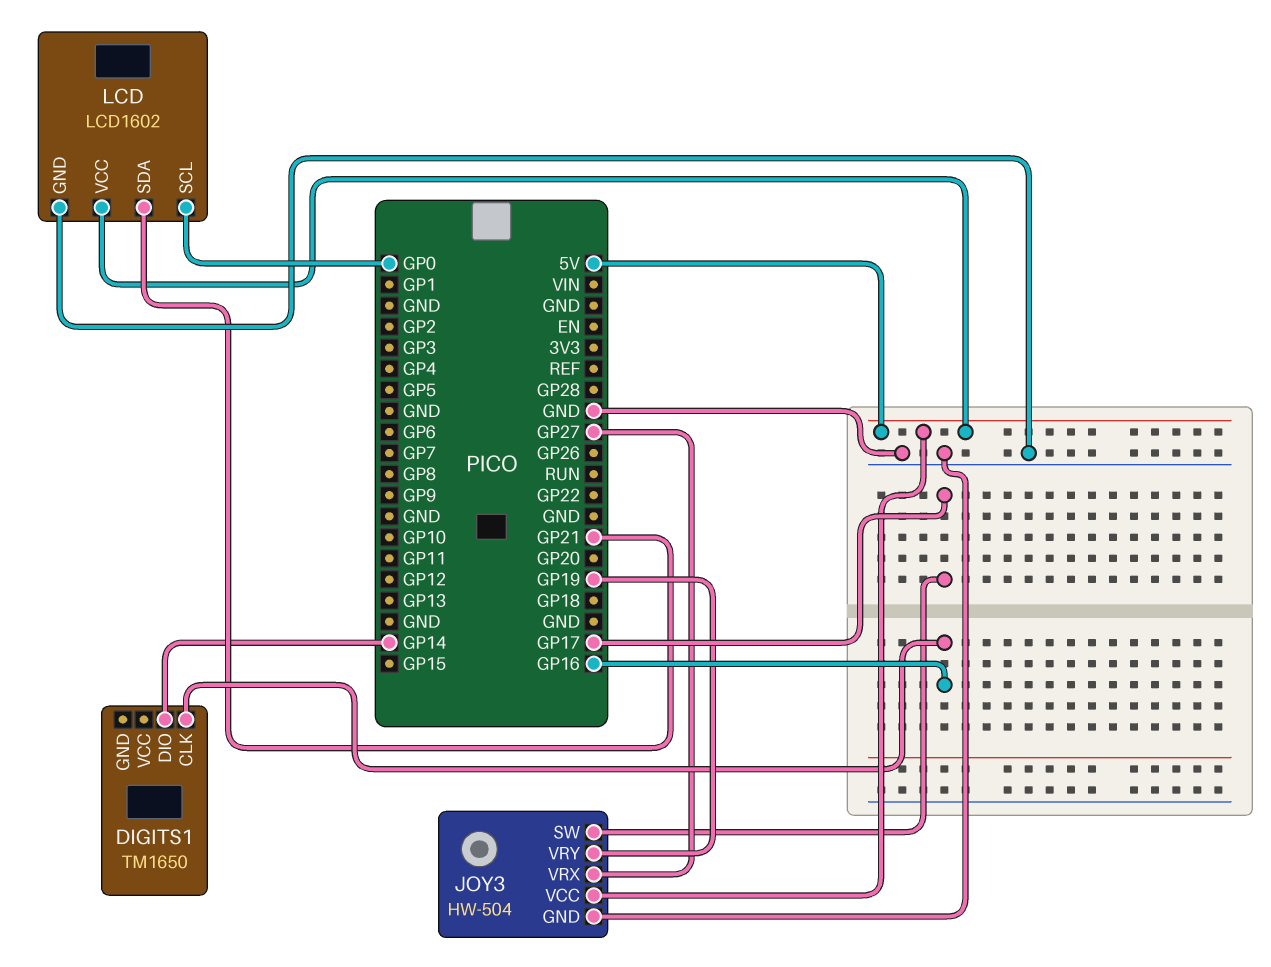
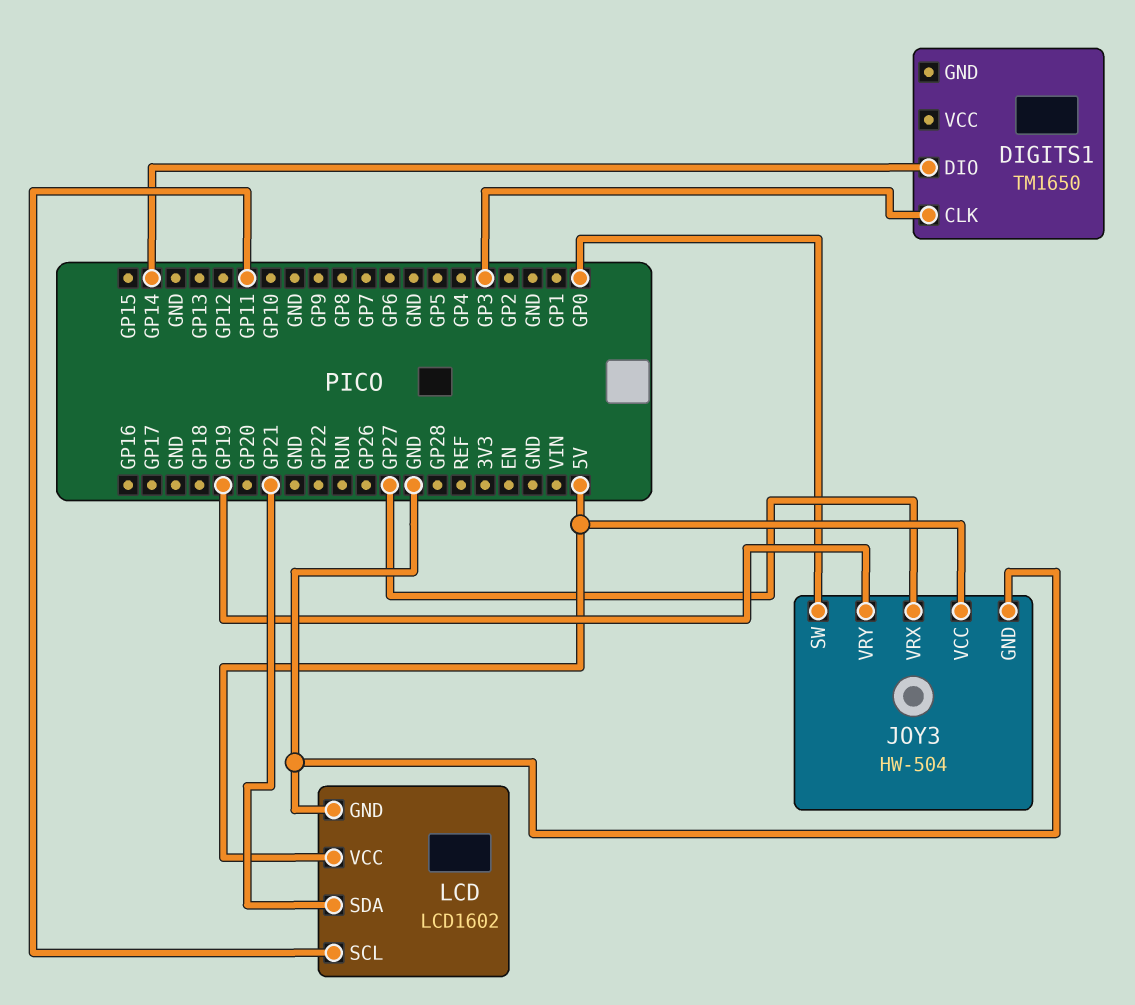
DIGITS1 pin CLK: GP16 -> GP3
JOY3 pin SW: GP17 -> GP0
LCD pin SCL: GP0 -> GP11

